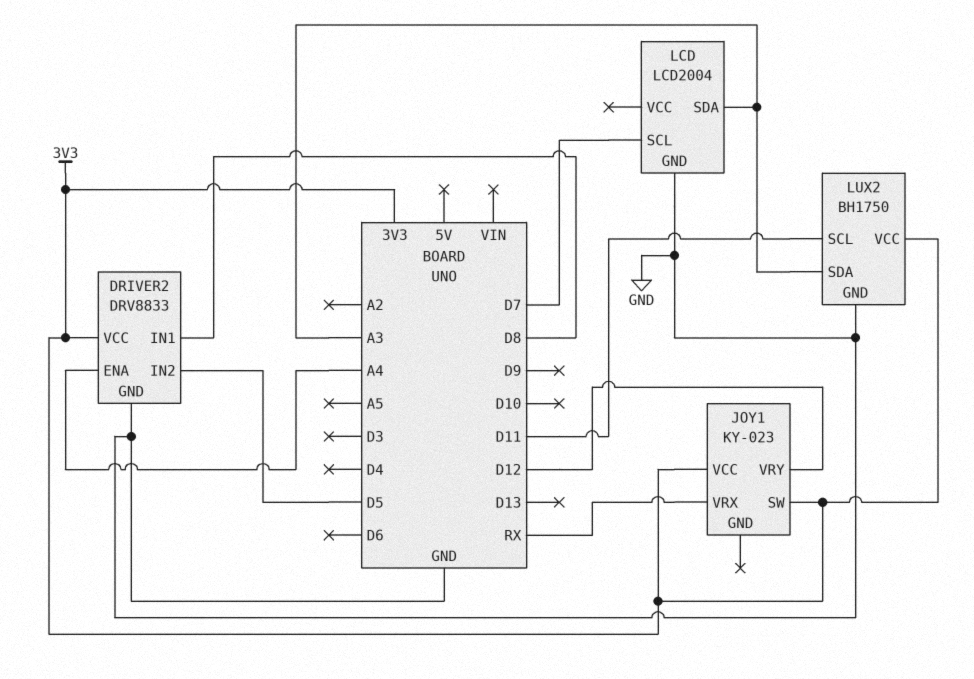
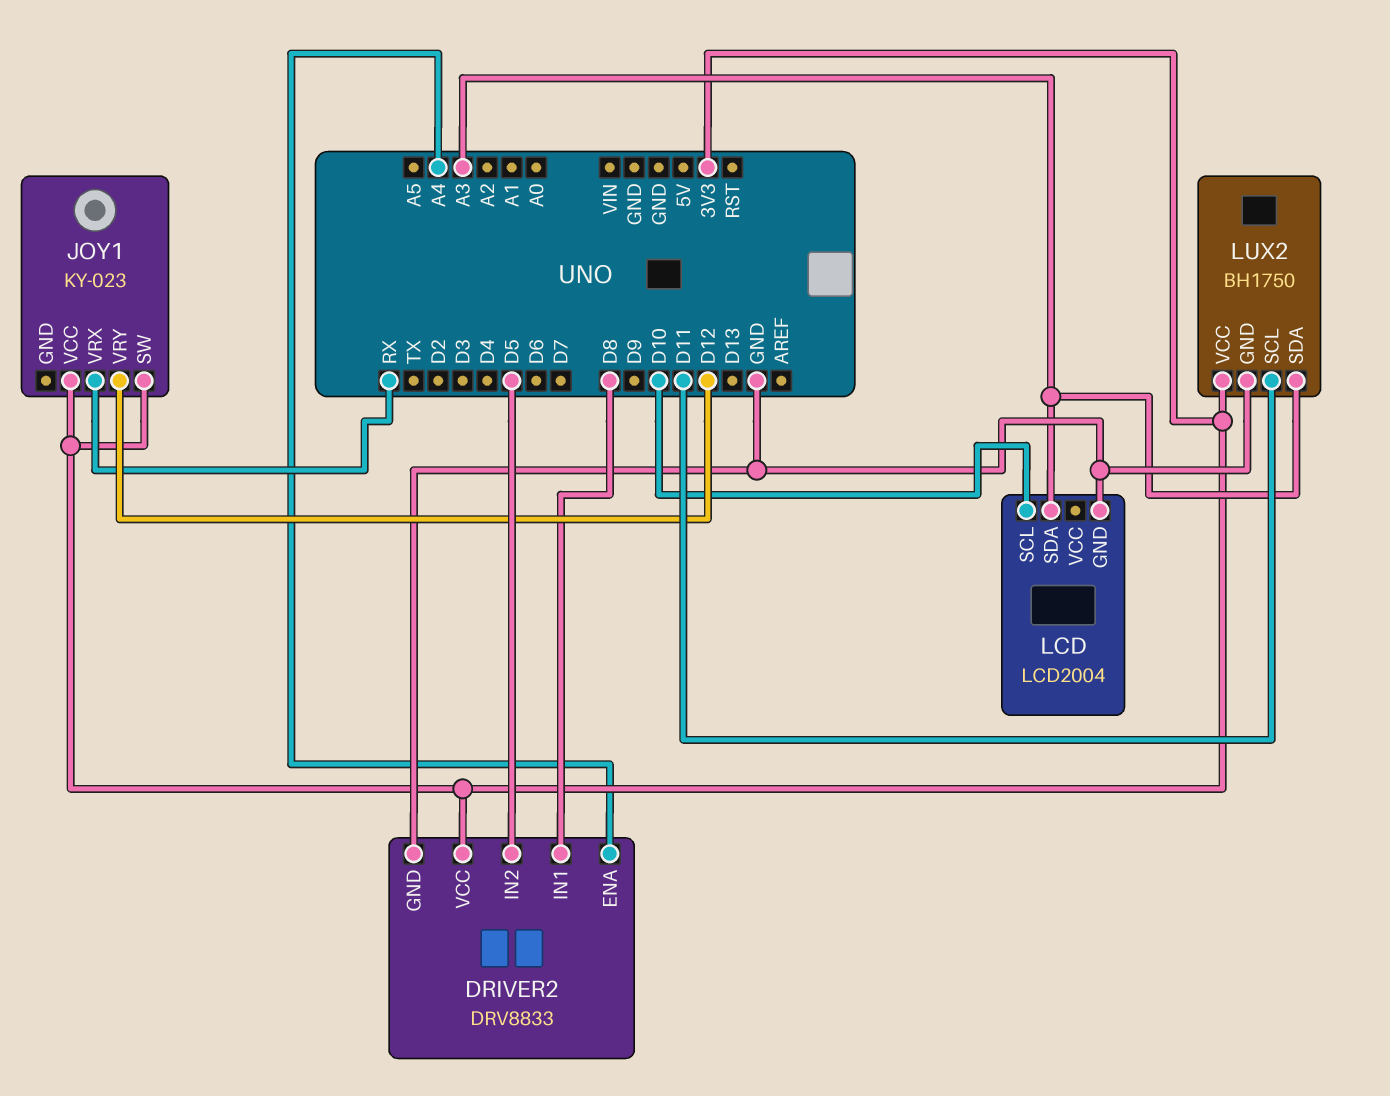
LCD pin SCL: D7 -> D10

